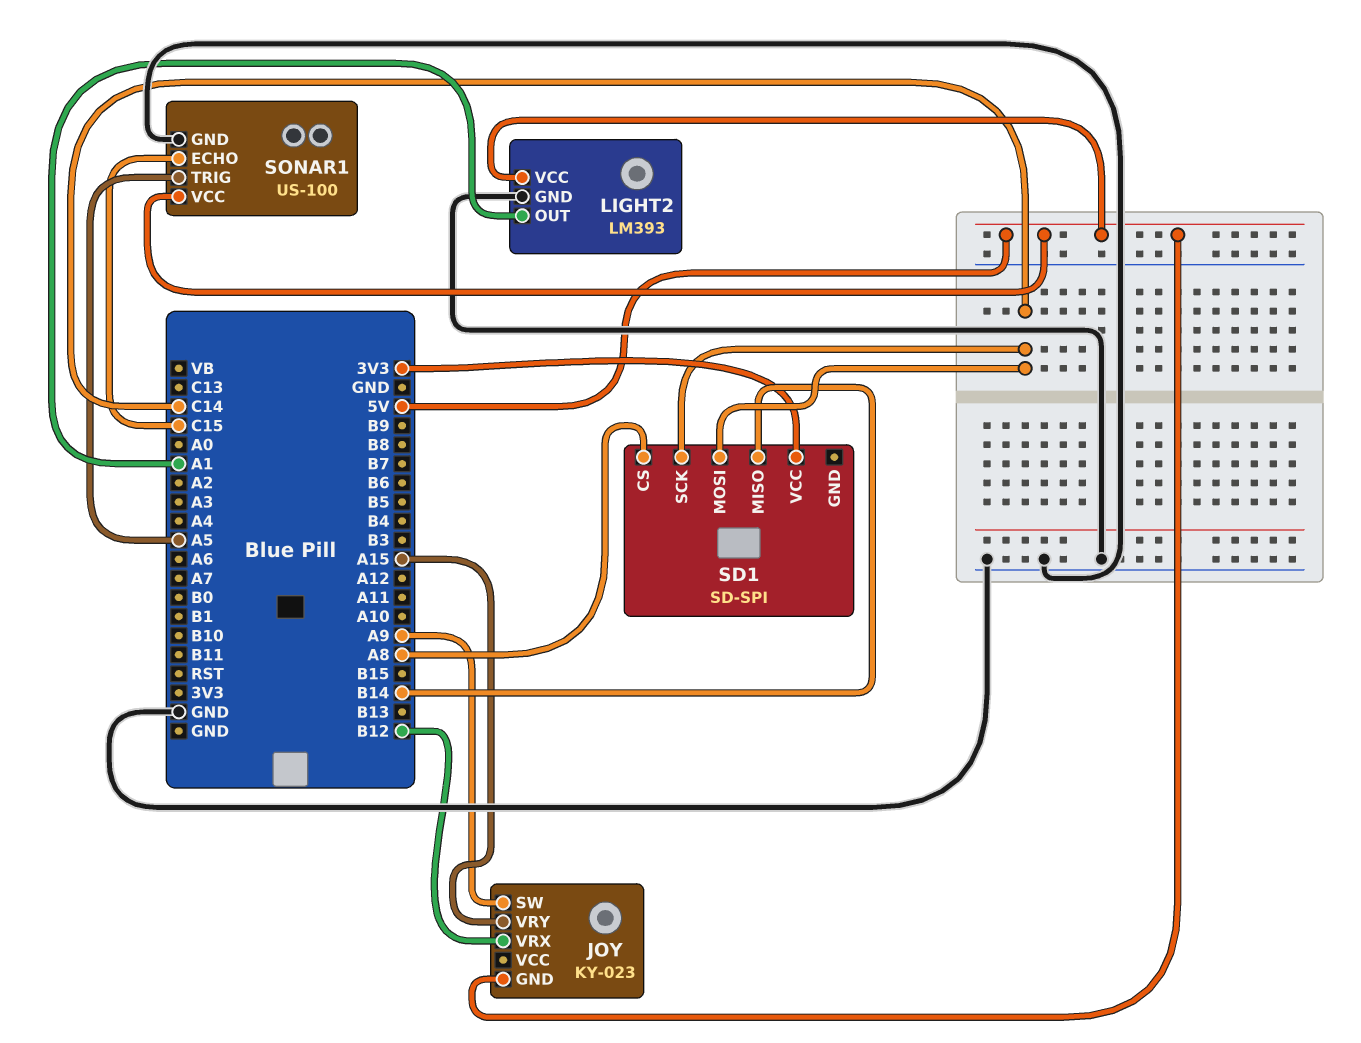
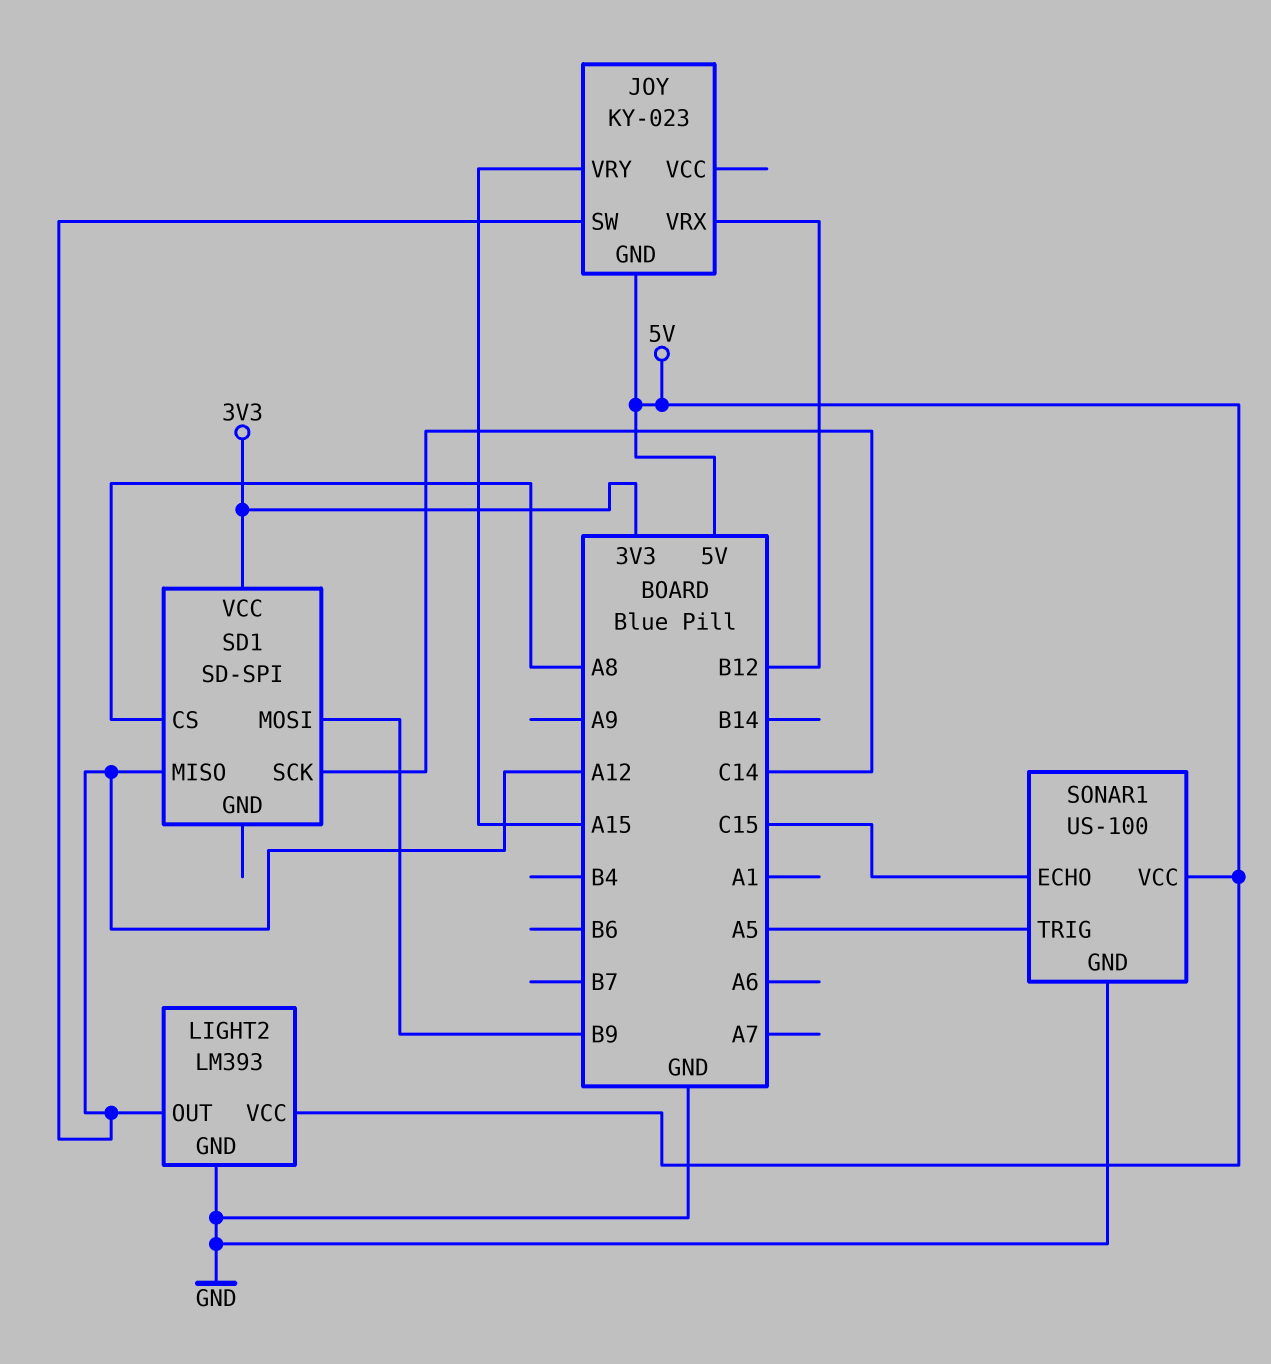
JOY pin SW: A9 -> A12
LIGHT2 pin OUT: A1 -> A12
SD1 pin MISO: B14 -> A12
SD1 pin MOSI: C14 -> B9

